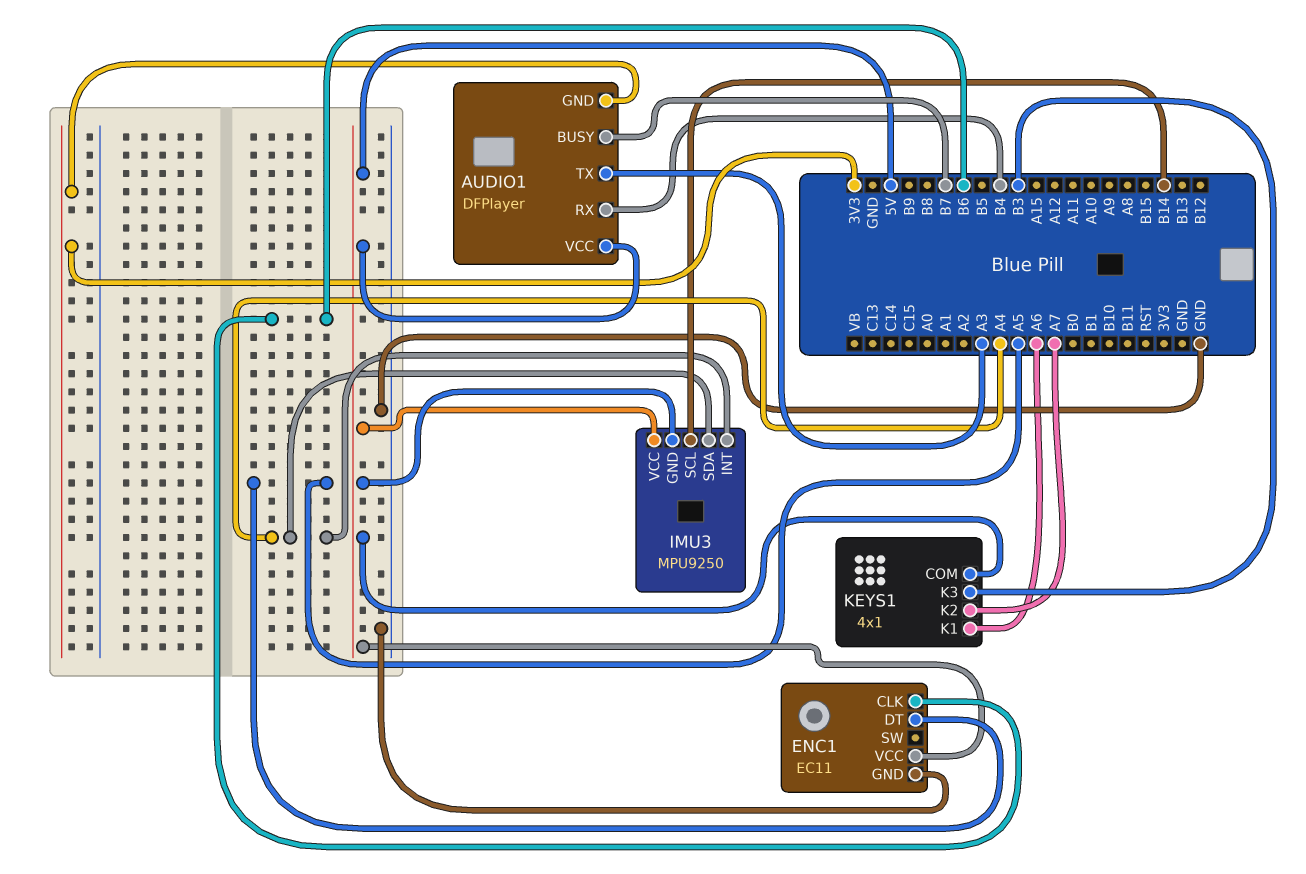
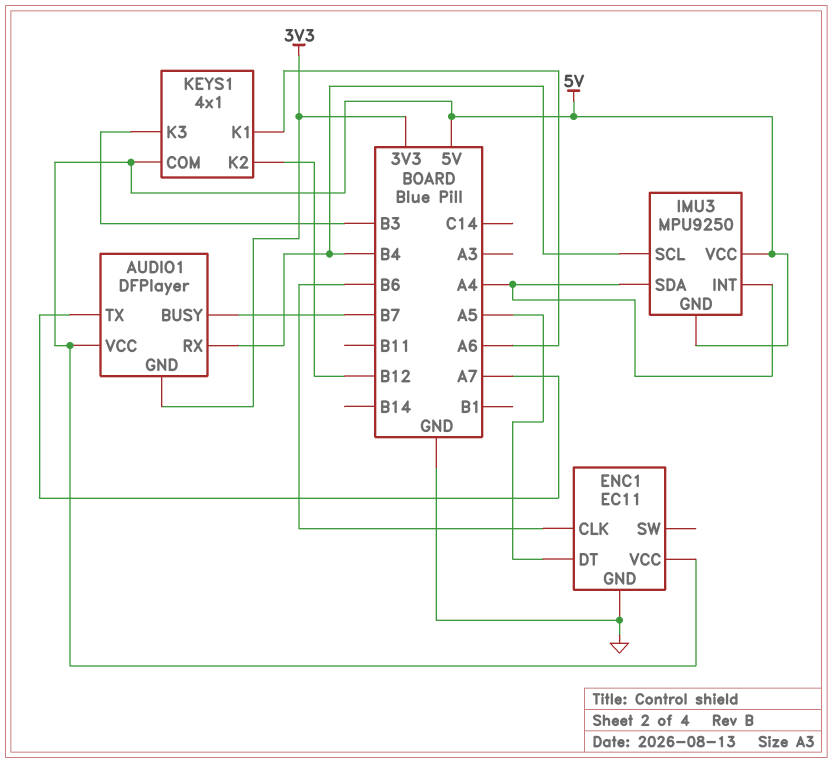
AUDIO1 pin TX: A3 -> A7
IMU3 pin SCL: B14 -> B4
KEYS1 pin K2: A7 -> B12

